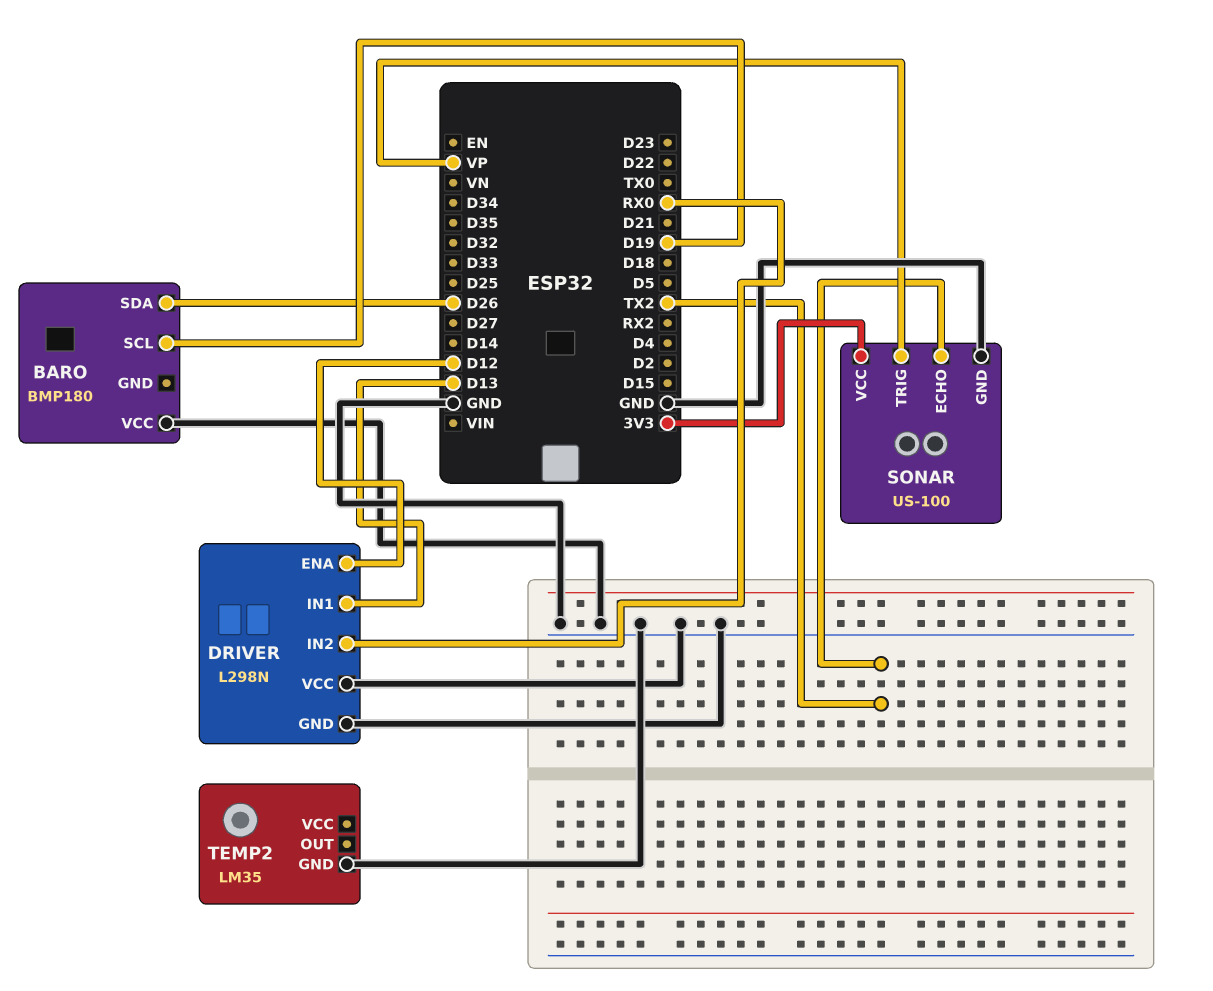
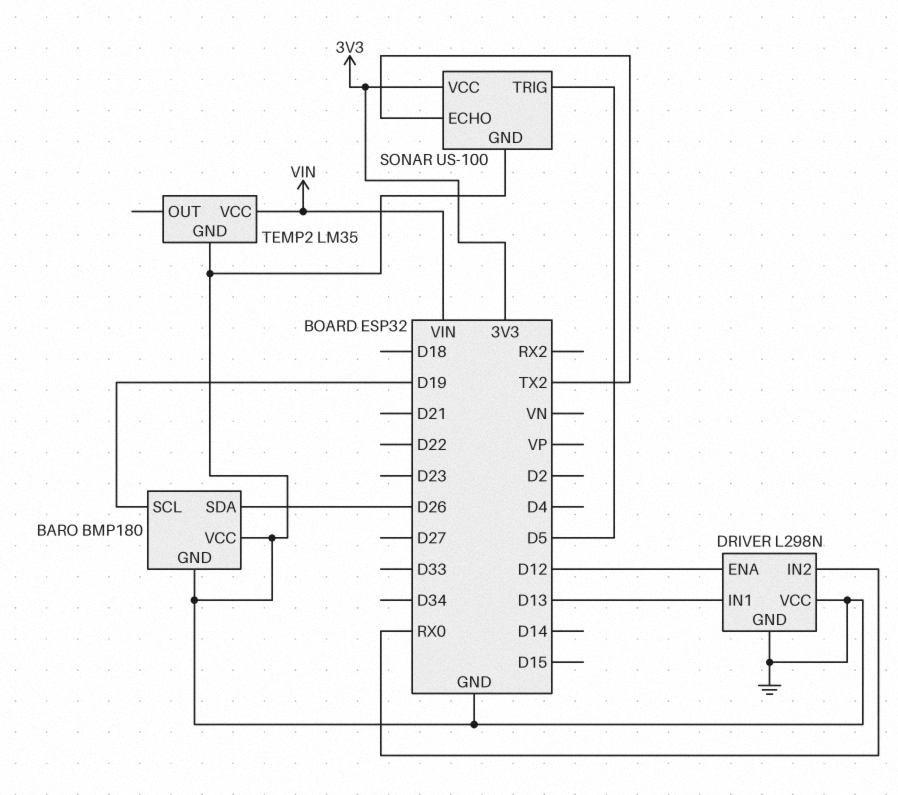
BARO pin GND: none -> GND
SONAR pin TRIG: VP -> D5
TEMP2 pin VCC: none -> VIN

